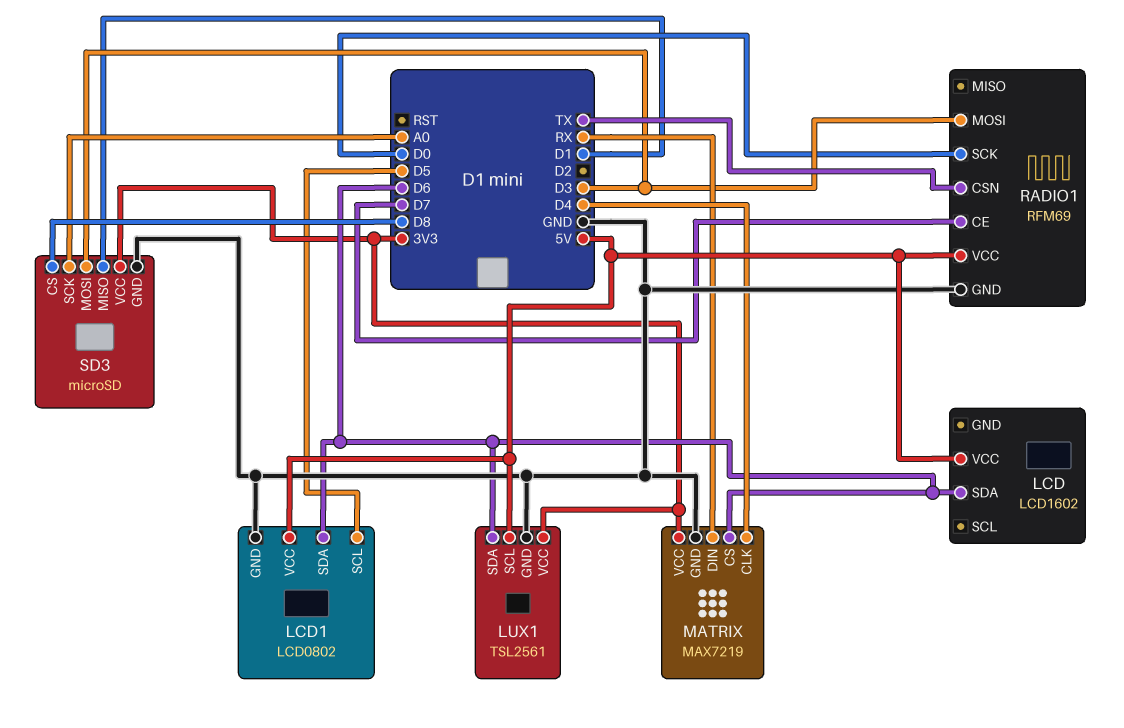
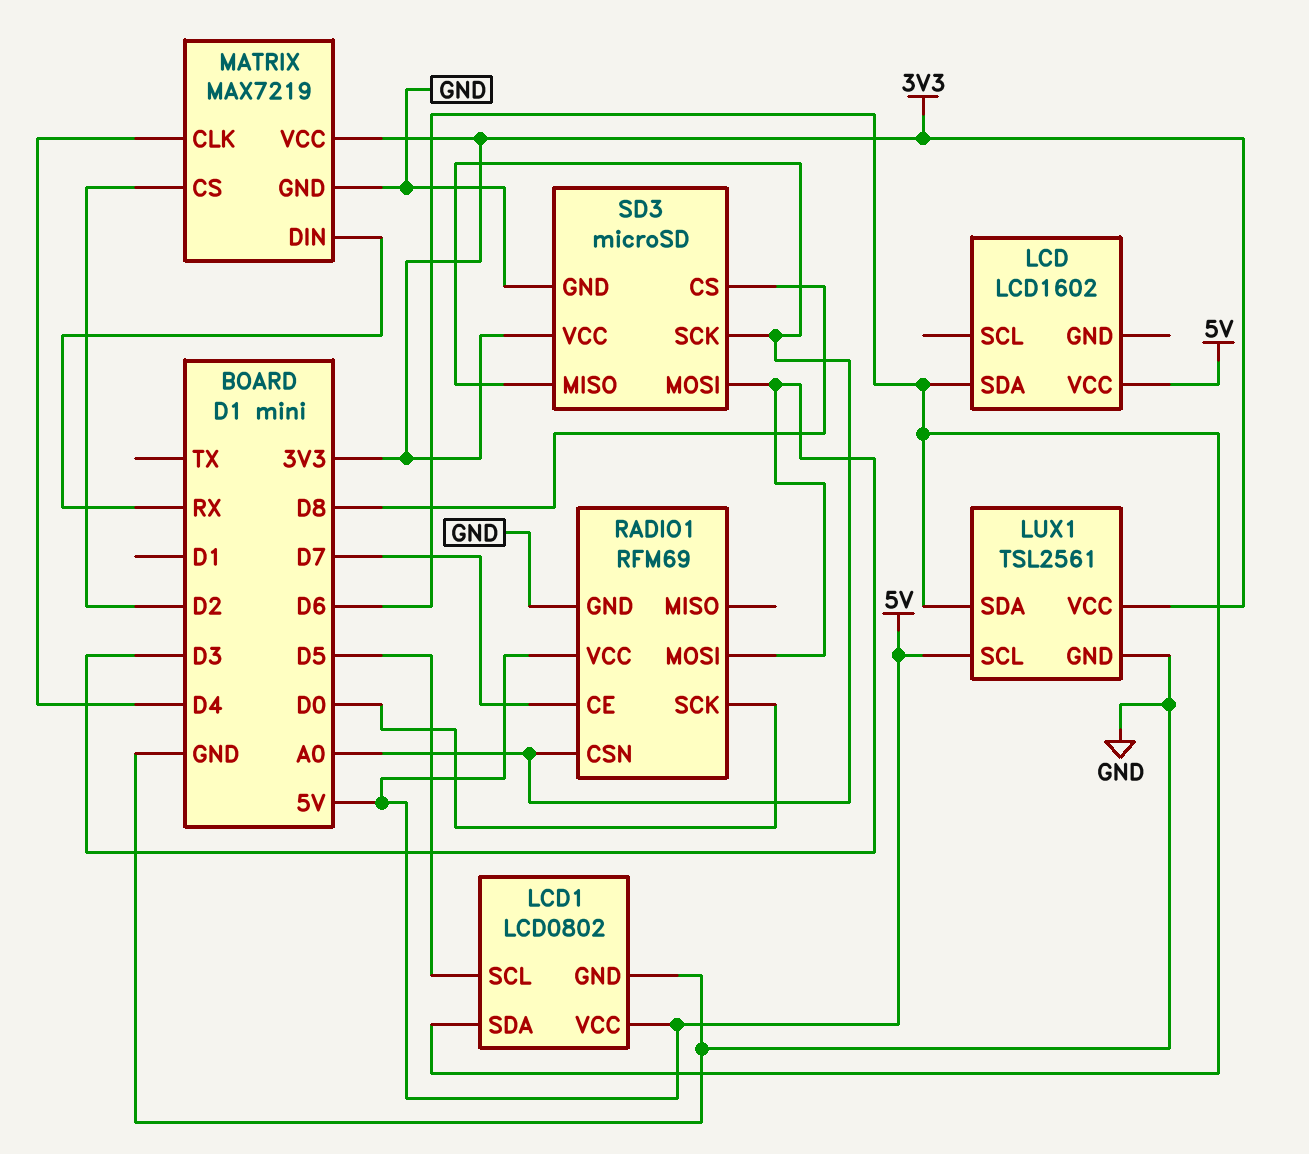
MATRIX pin CS: D6 -> D2
RADIO1 pin CSN: TX -> A0
SD3 pin MISO: D1 -> A0

